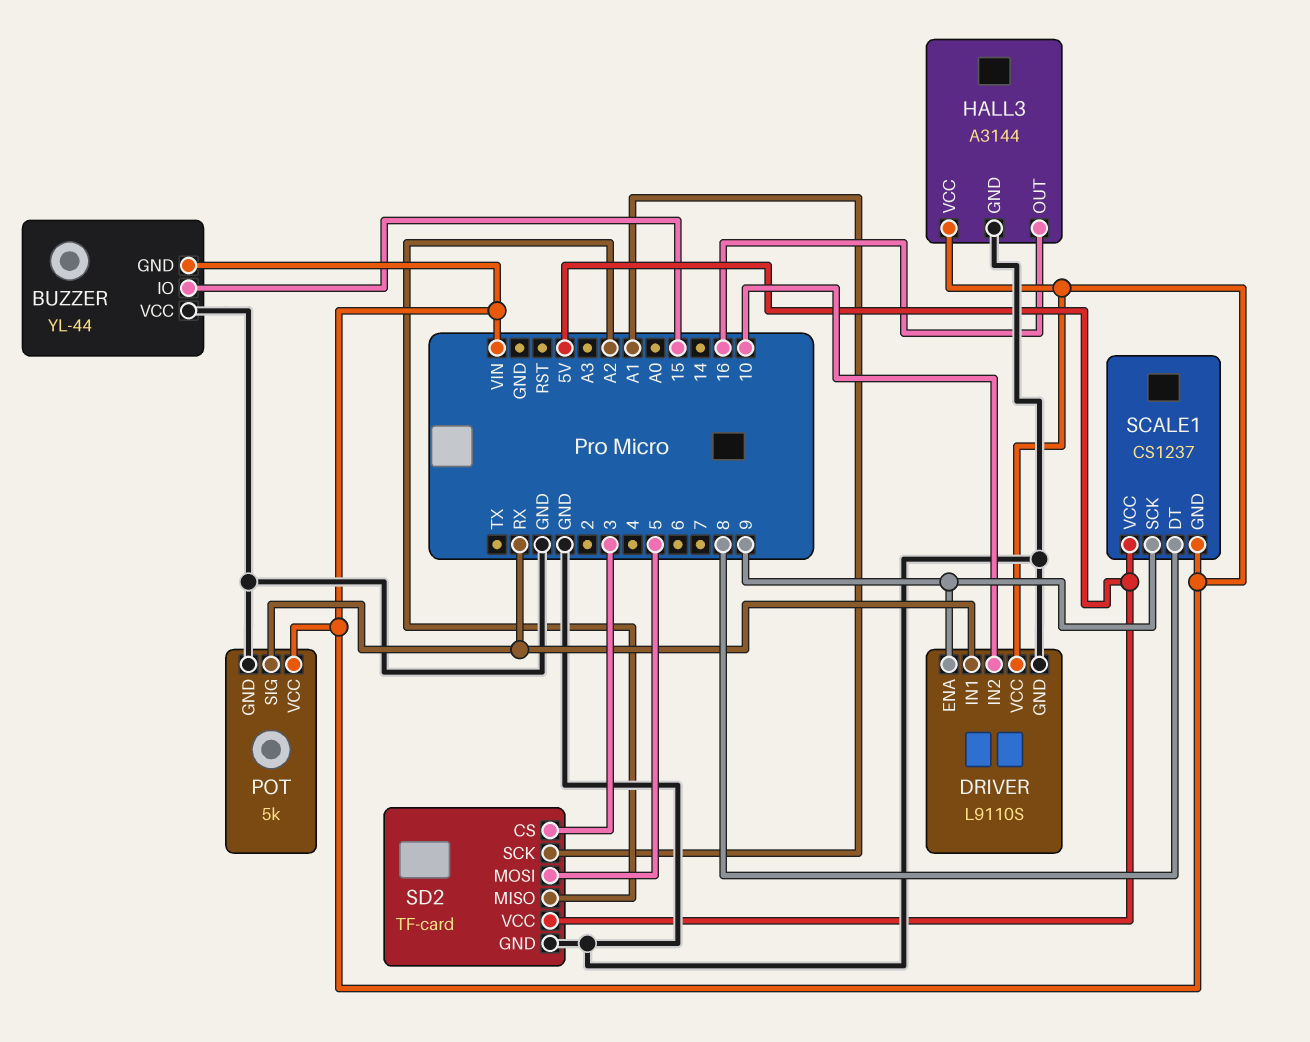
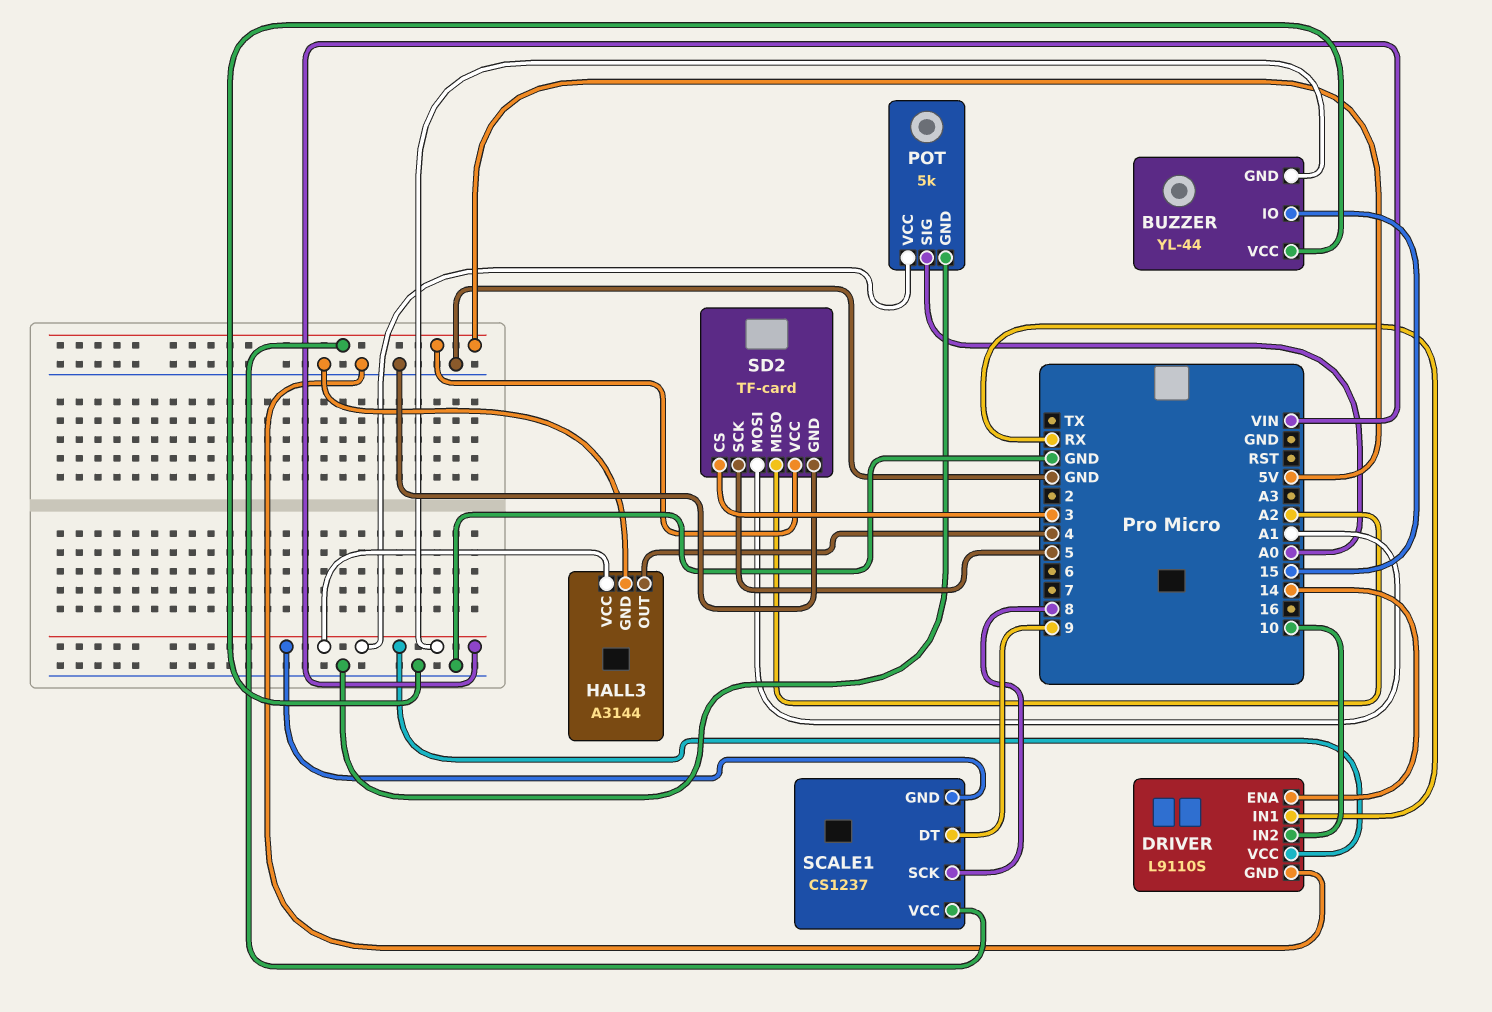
DRIVER pin ENA: 9 -> 14
HALL3 pin OUT: 16 -> 4
POT pin SIG: RX -> A0
SCALE1 pin DT: 8 -> 9
SCALE1 pin SCK: 9 -> 8
SD2 pin MOSI: 5 -> A1
SD2 pin SCK: A1 -> 5

